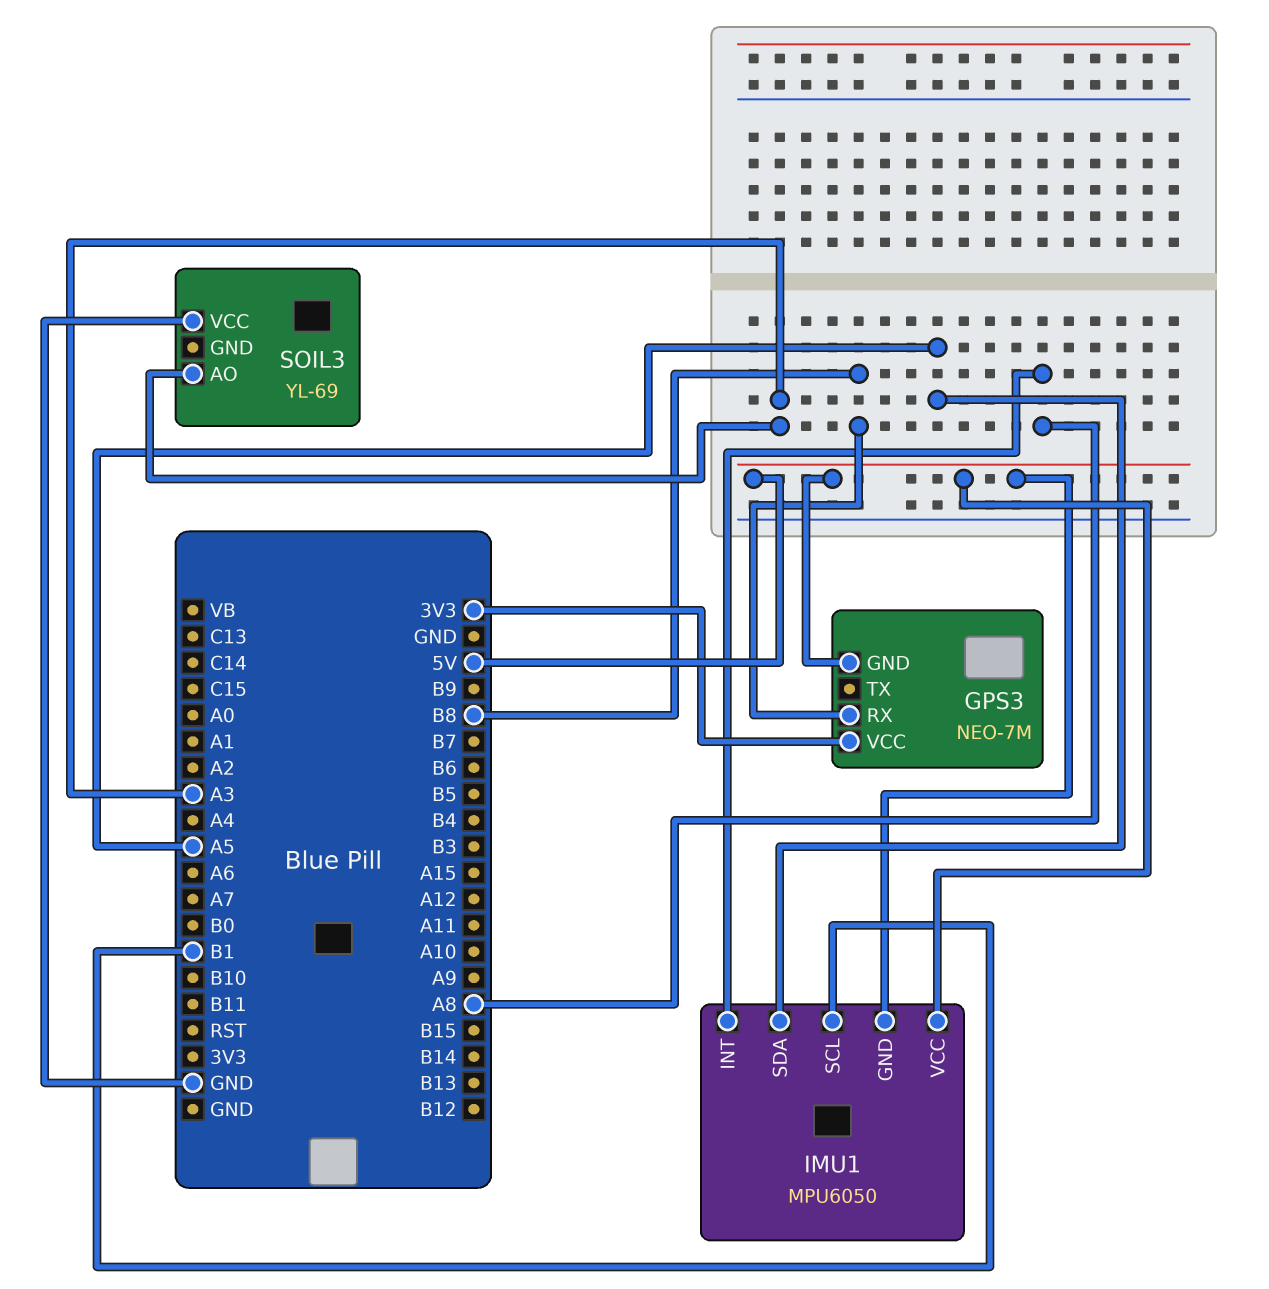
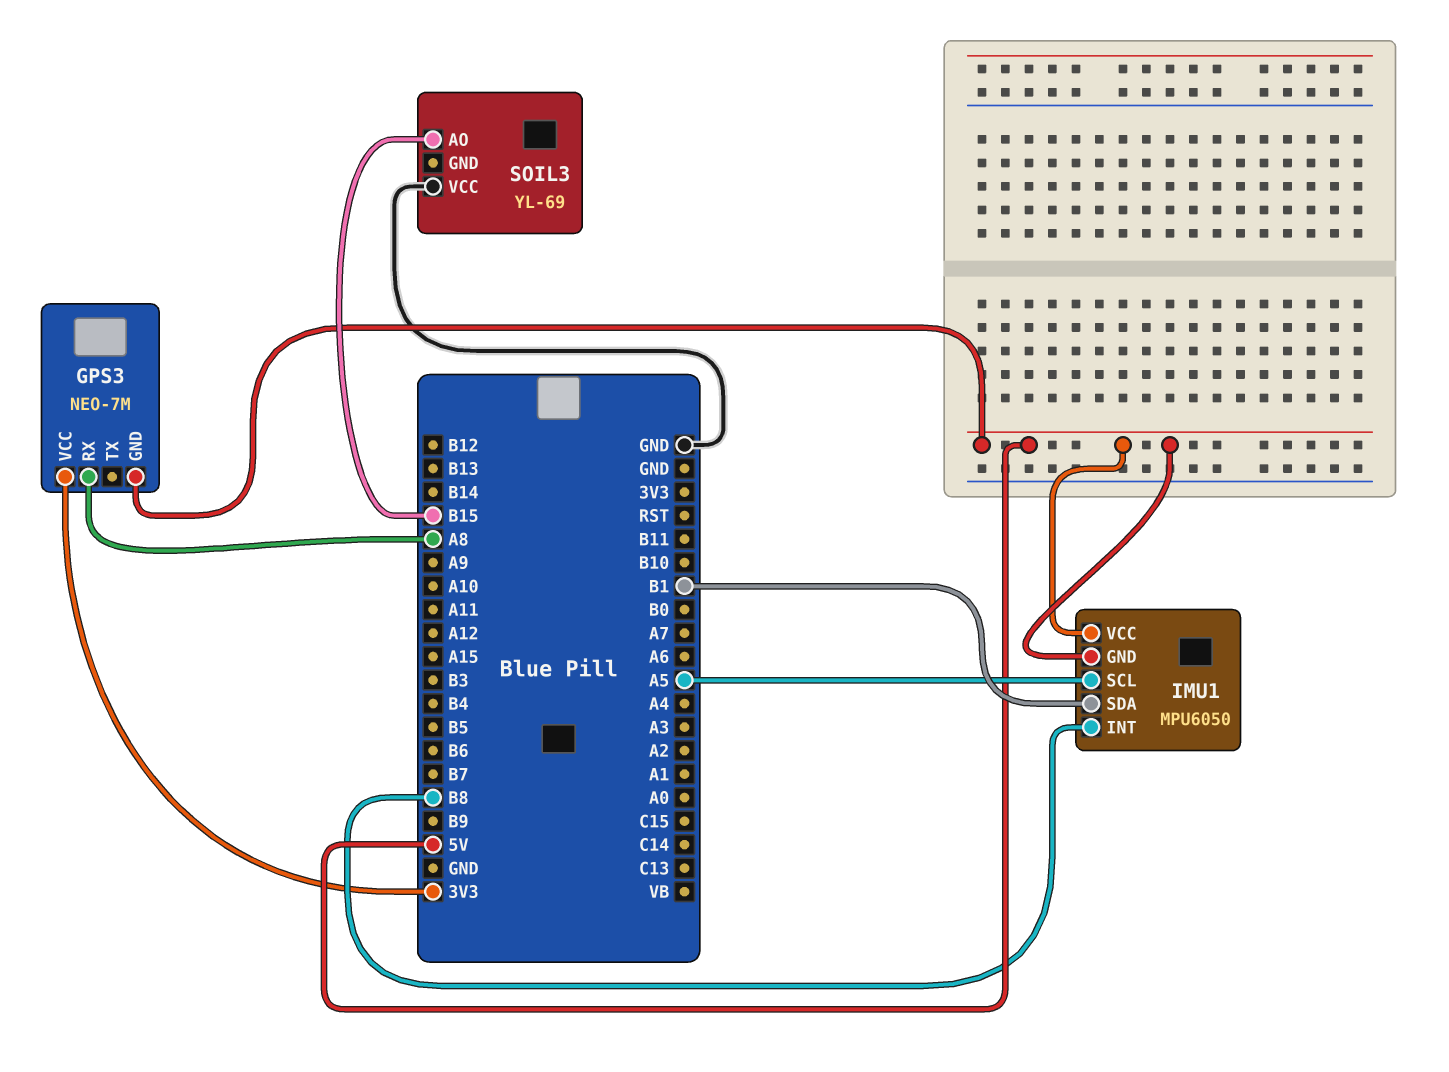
GPS3 pin RX: B8 -> A8
IMU1 pin INT: A8 -> B8
IMU1 pin SCL: B1 -> A5
IMU1 pin SDA: A5 -> B1
SOIL3 pin AO: A3 -> B15

